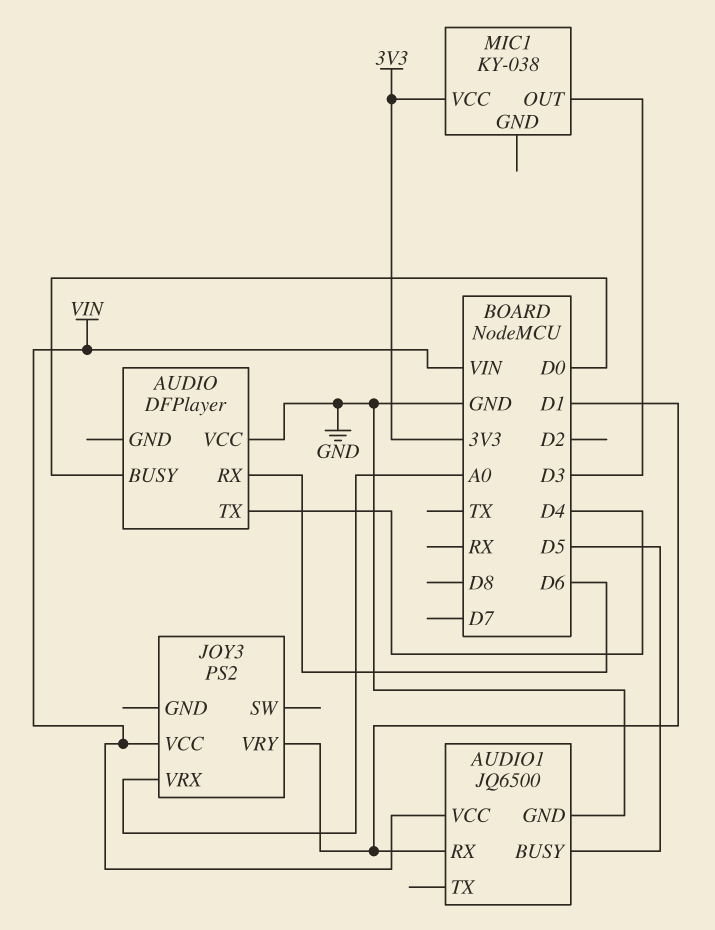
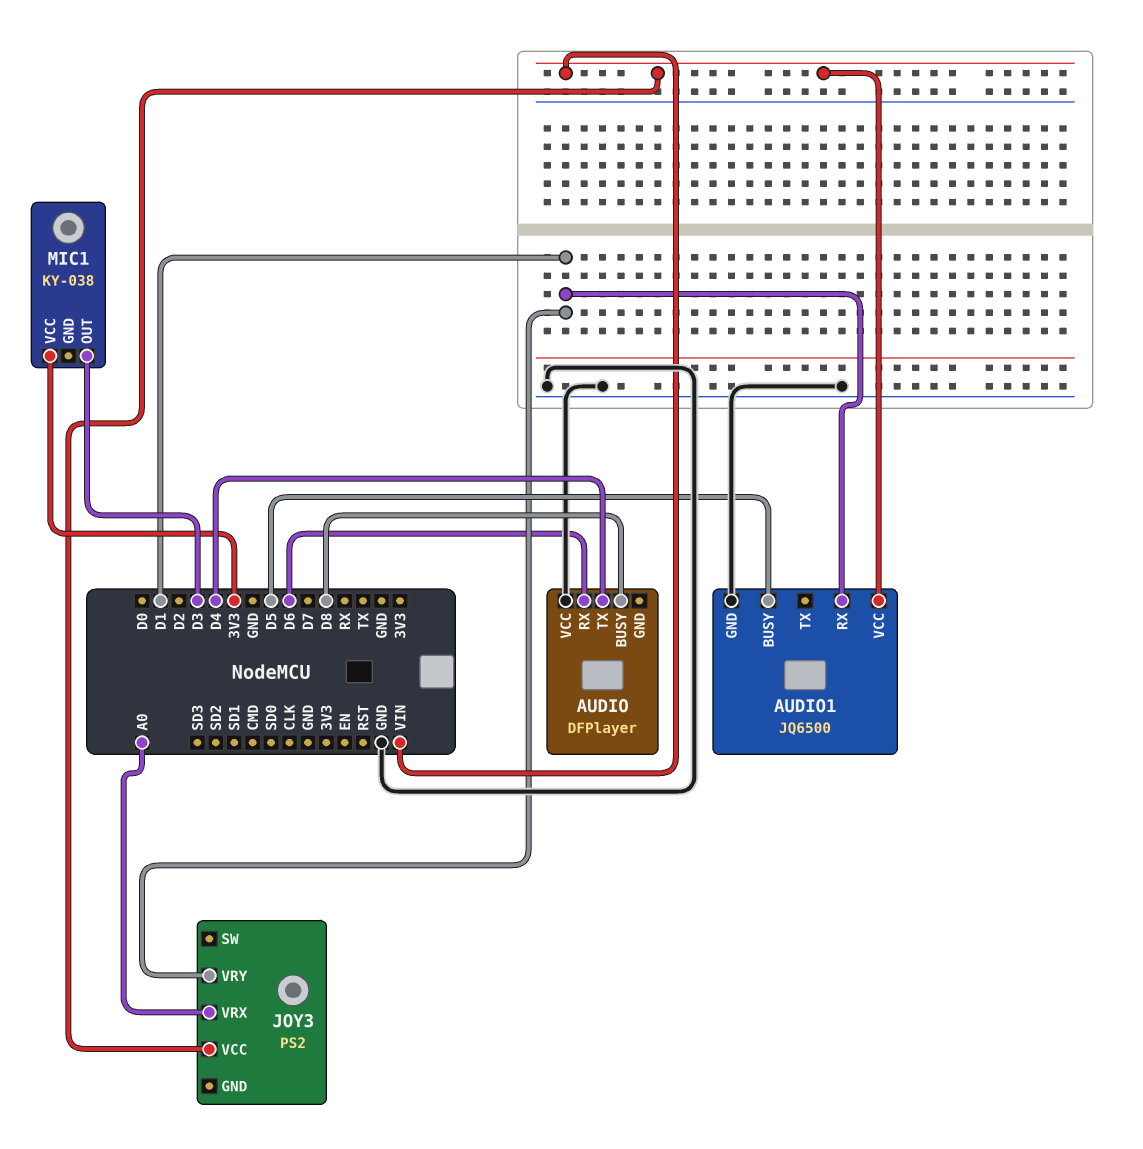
AUDIO pin BUSY: D0 -> D8

